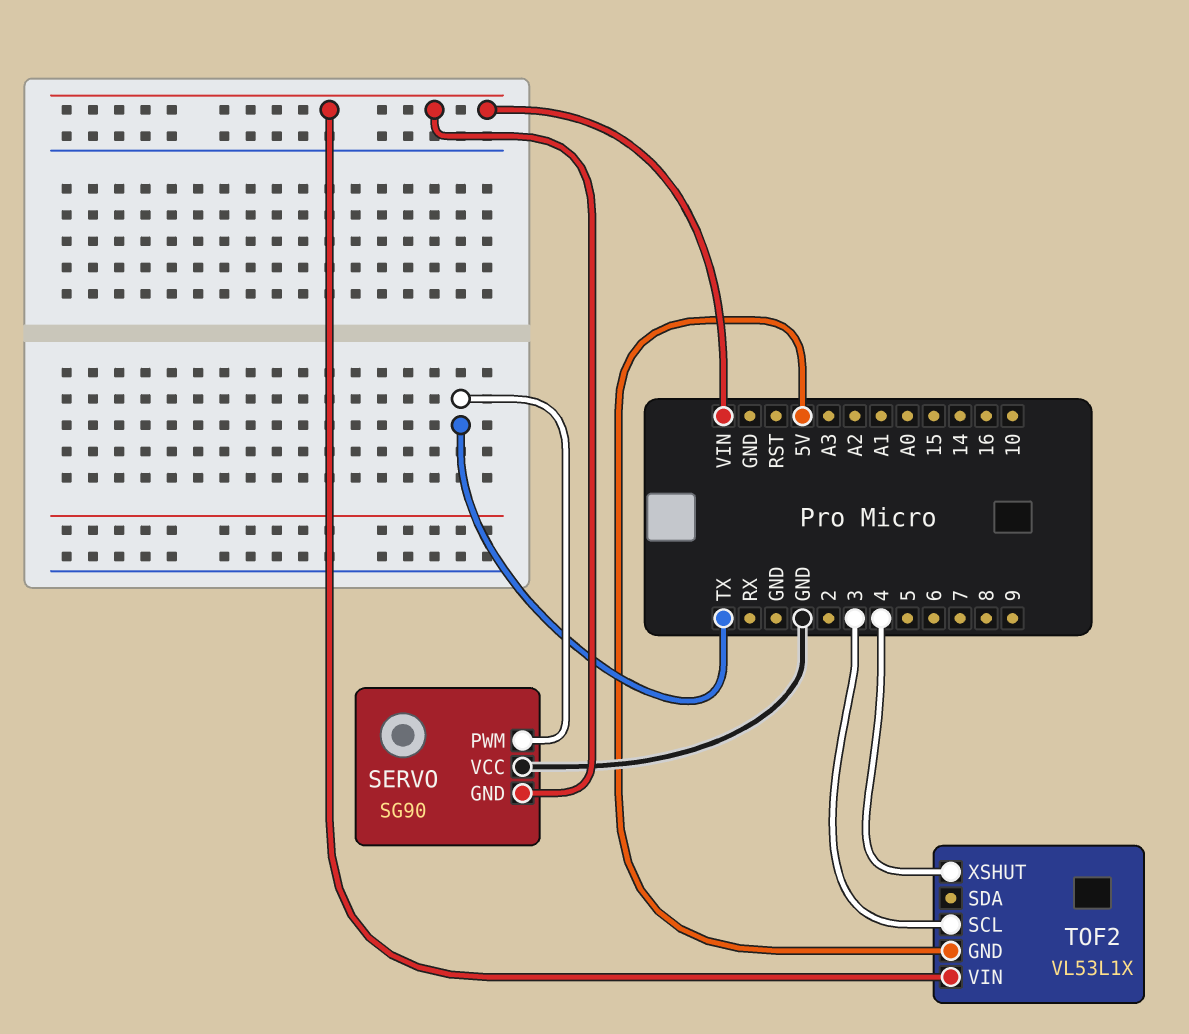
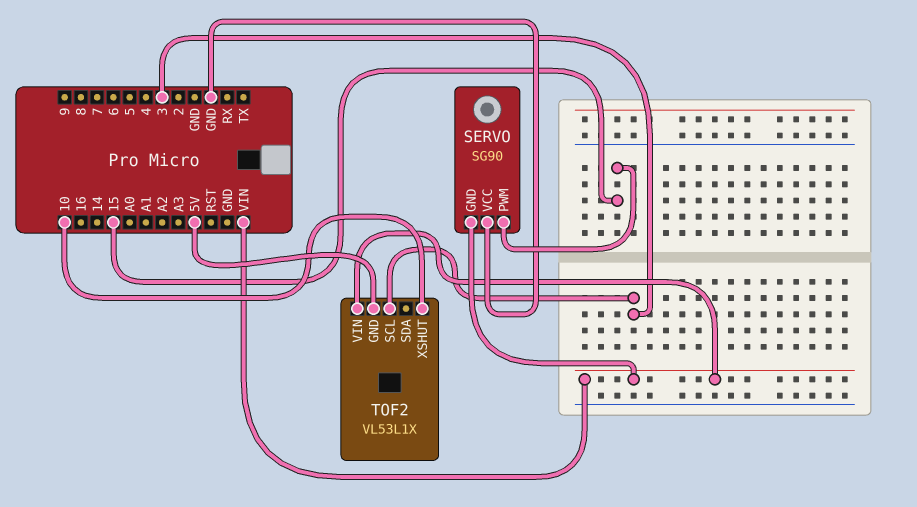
SERVO pin PWM: TX -> 15
TOF2 pin XSHUT: 4 -> 10

